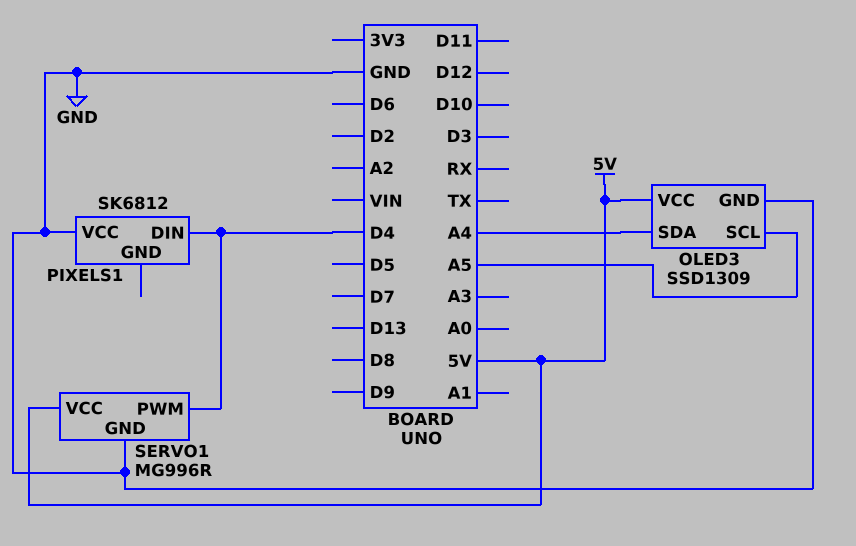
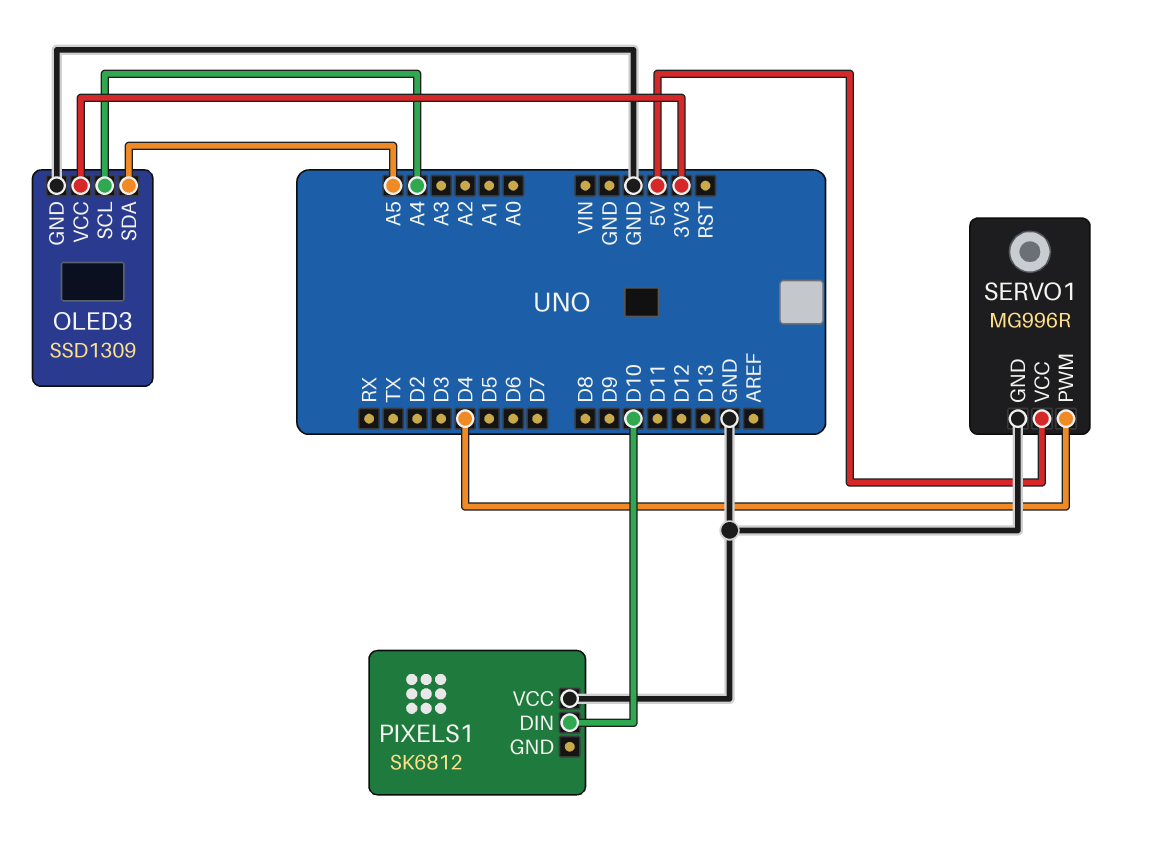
OLED3 pin SCL: A5 -> A4
OLED3 pin SDA: A4 -> A5
OLED3 pin VCC: 5V -> 3V3
PIXELS1 pin DIN: D4 -> D10

